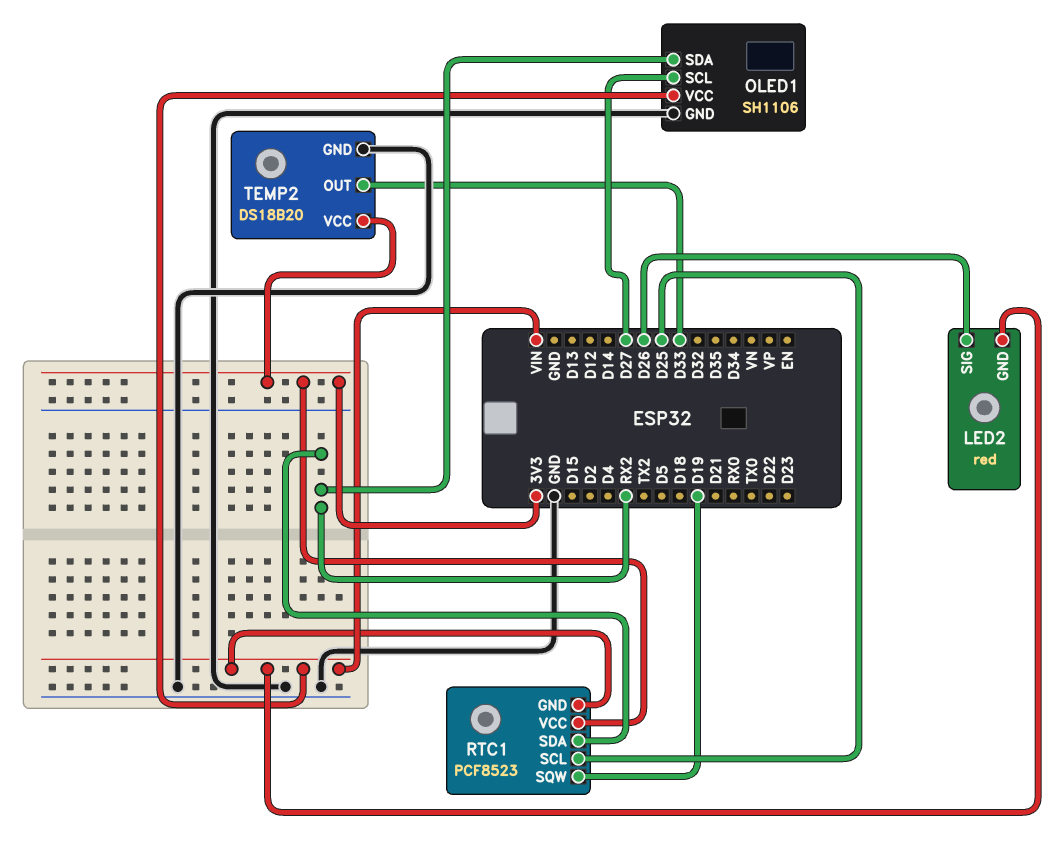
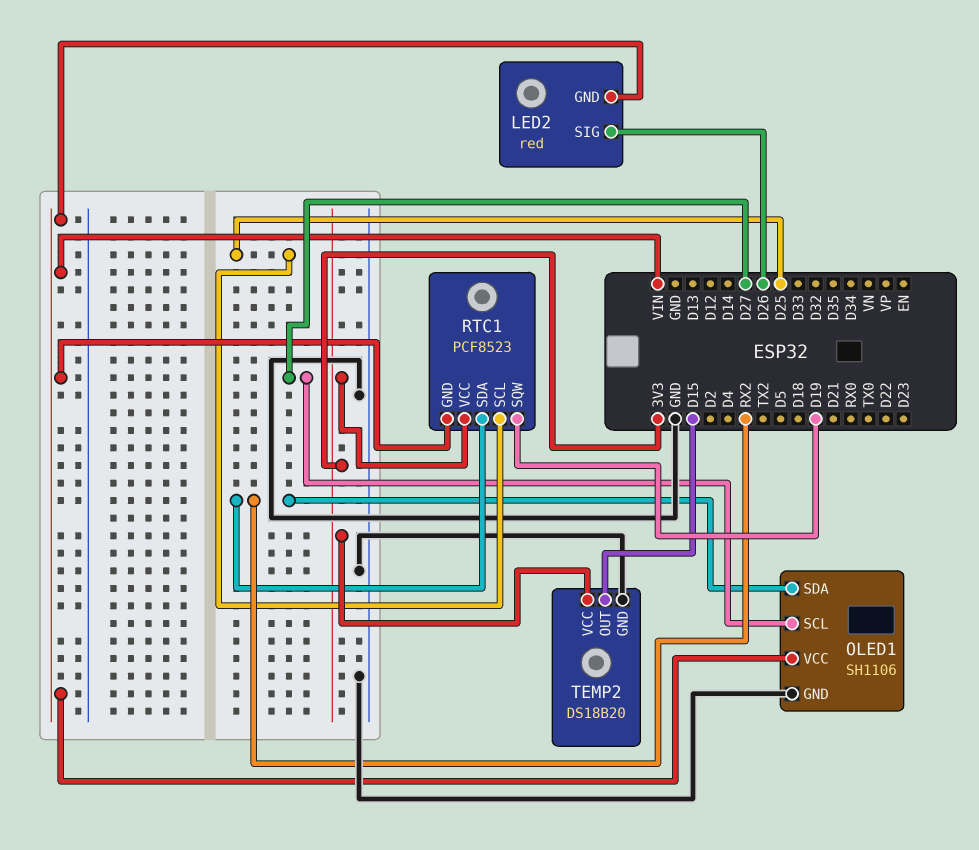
TEMP2 pin OUT: D33 -> D15

